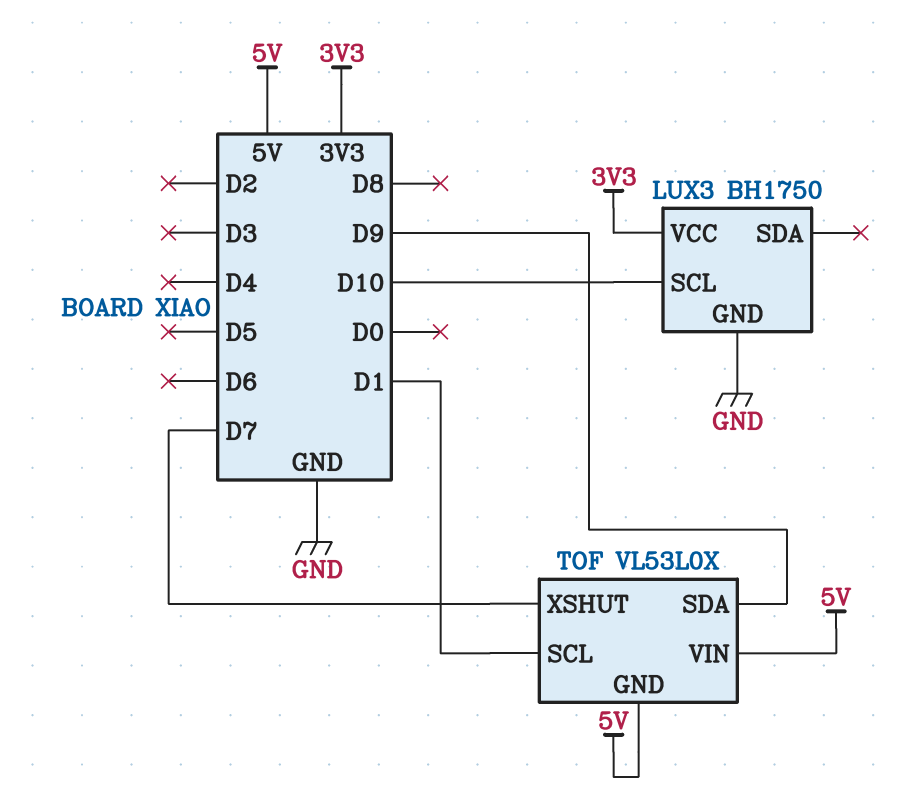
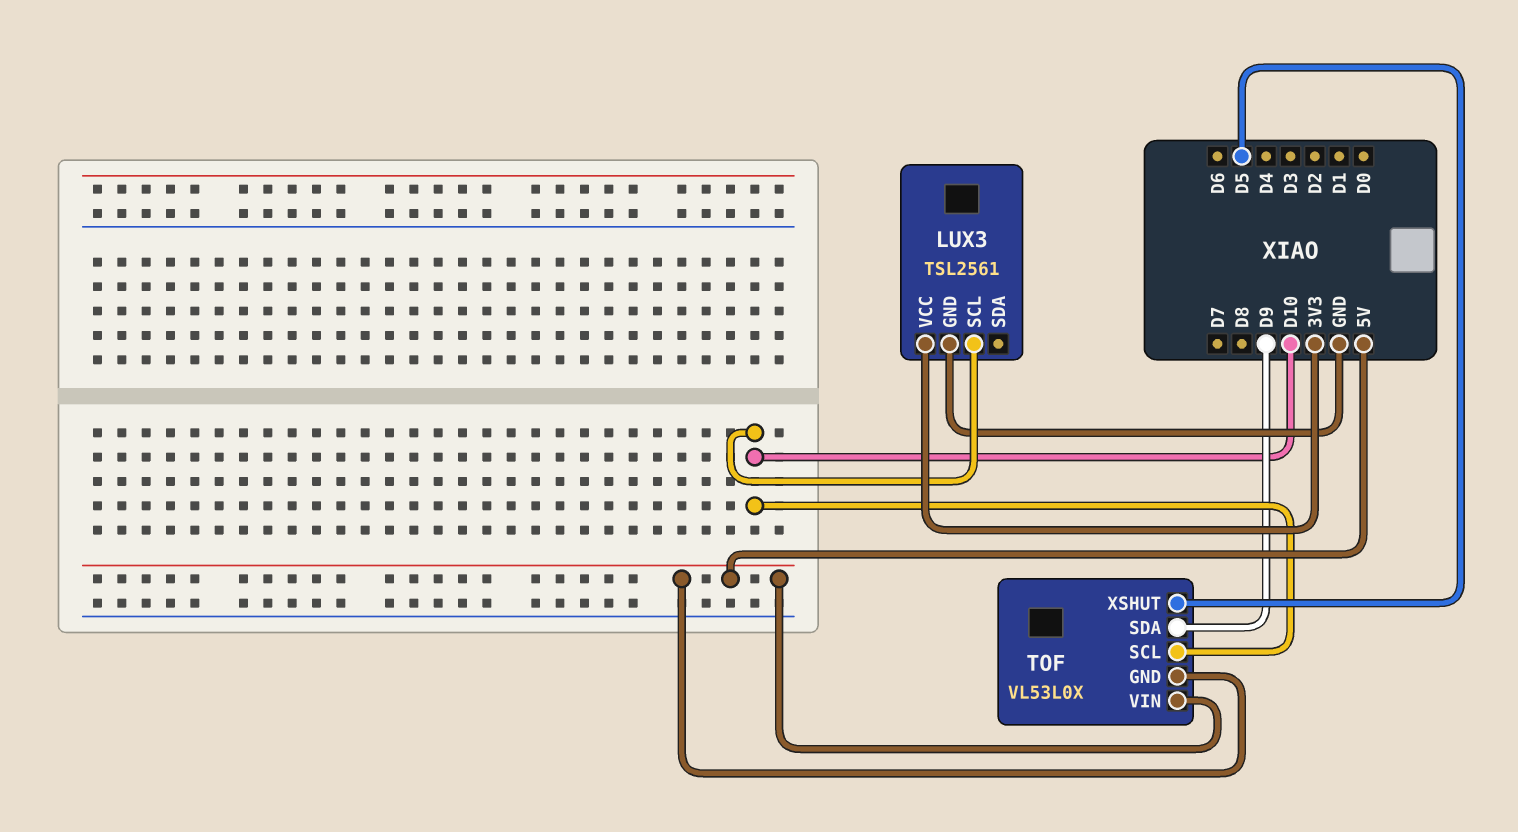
LUX3: BH1750 -> TSL2561
TOF pin SCL: D1 -> D10
TOF pin XSHUT: D7 -> D5

